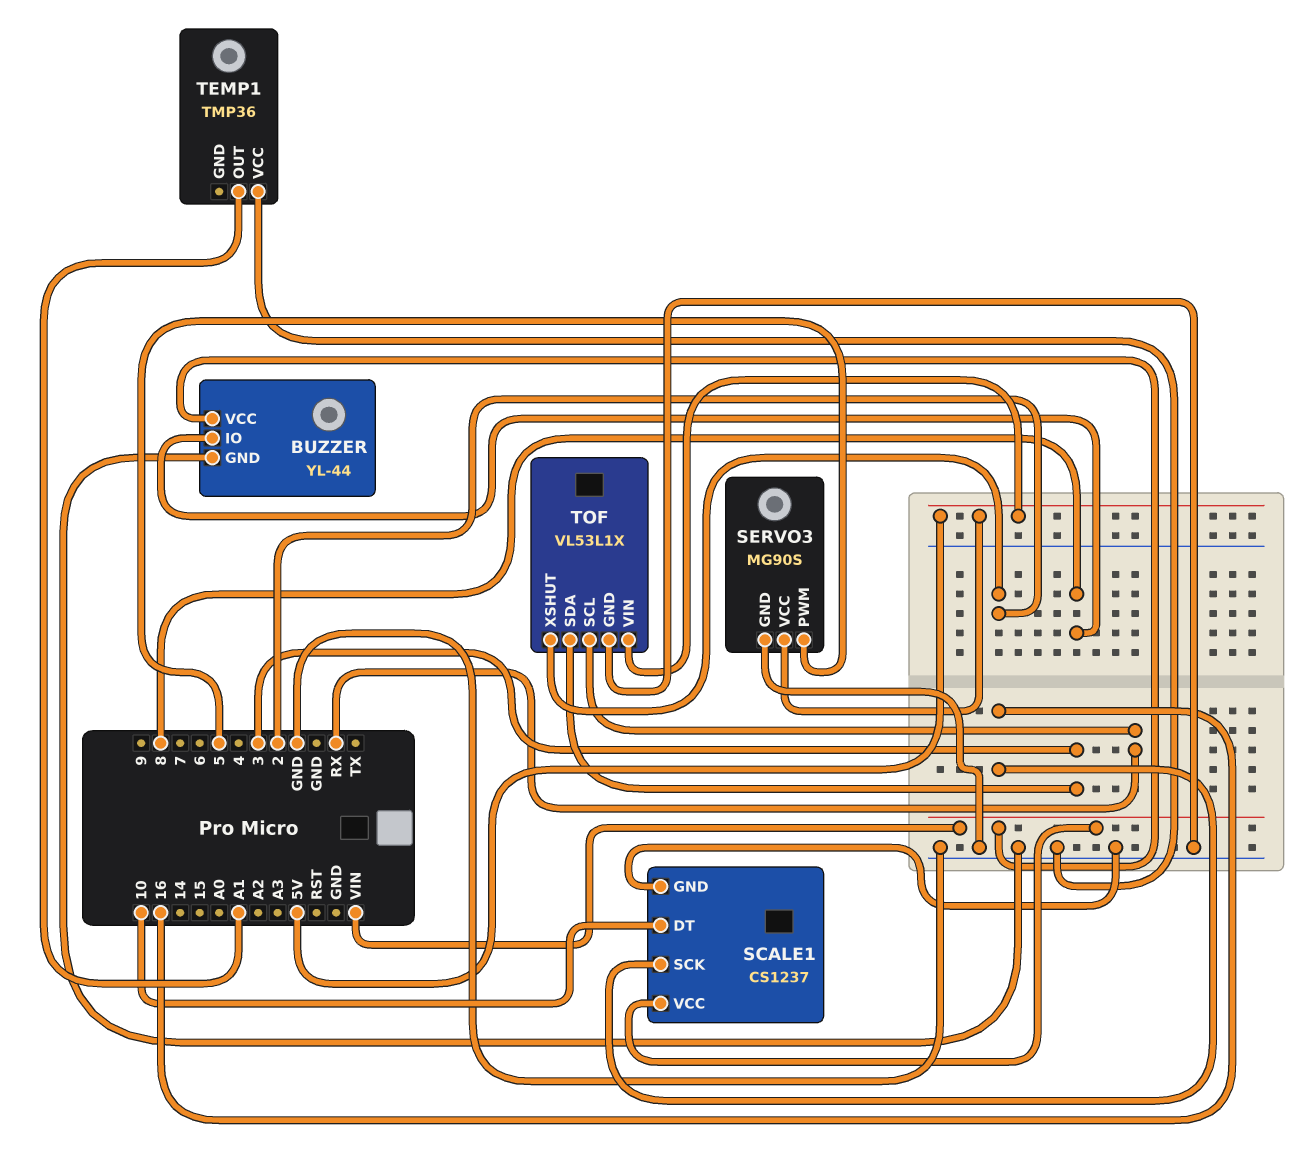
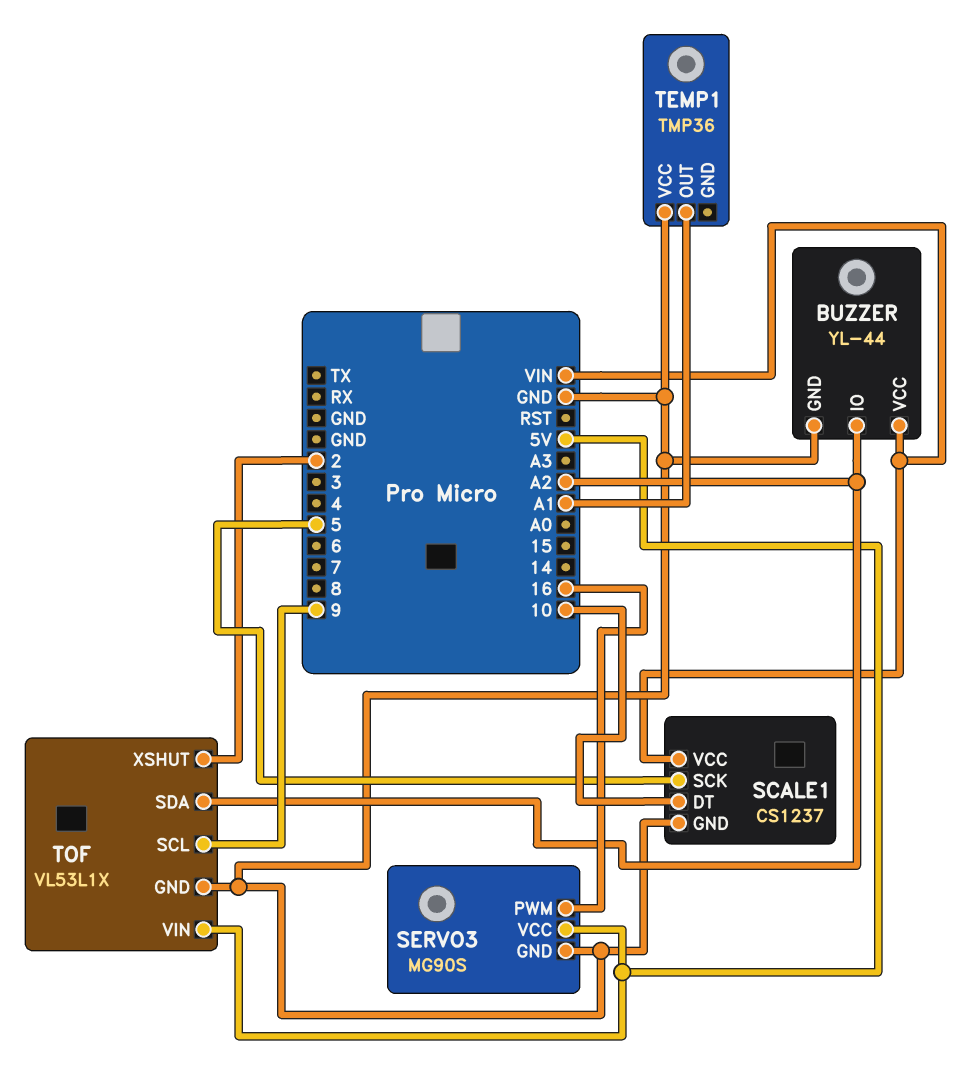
BUZZER pin IO: 8 -> A2
SCALE1 pin SCK: 16 -> 5
SERVO3 pin PWM: 5 -> 16
TOF pin SCL: RX -> 9
TOF pin SDA: 3 -> A2

